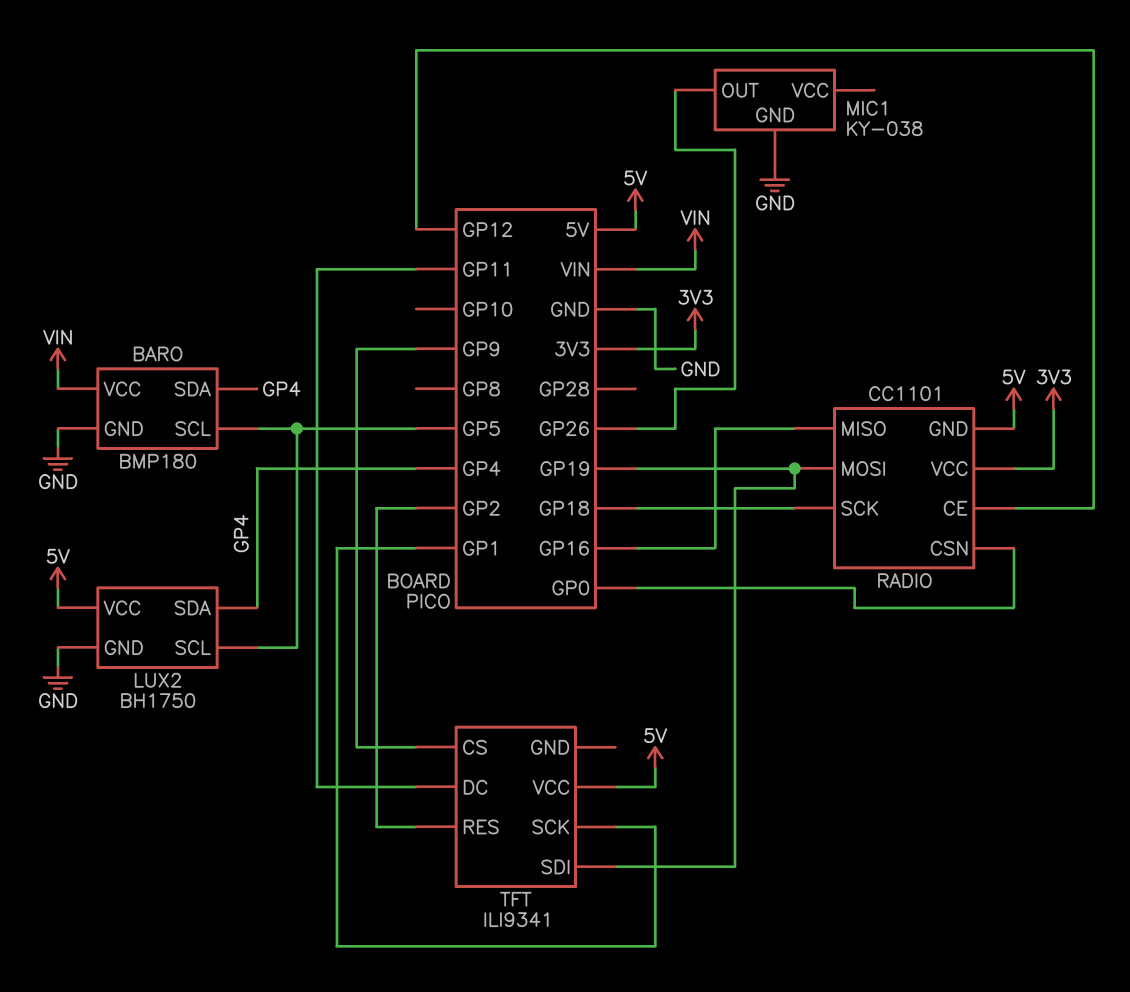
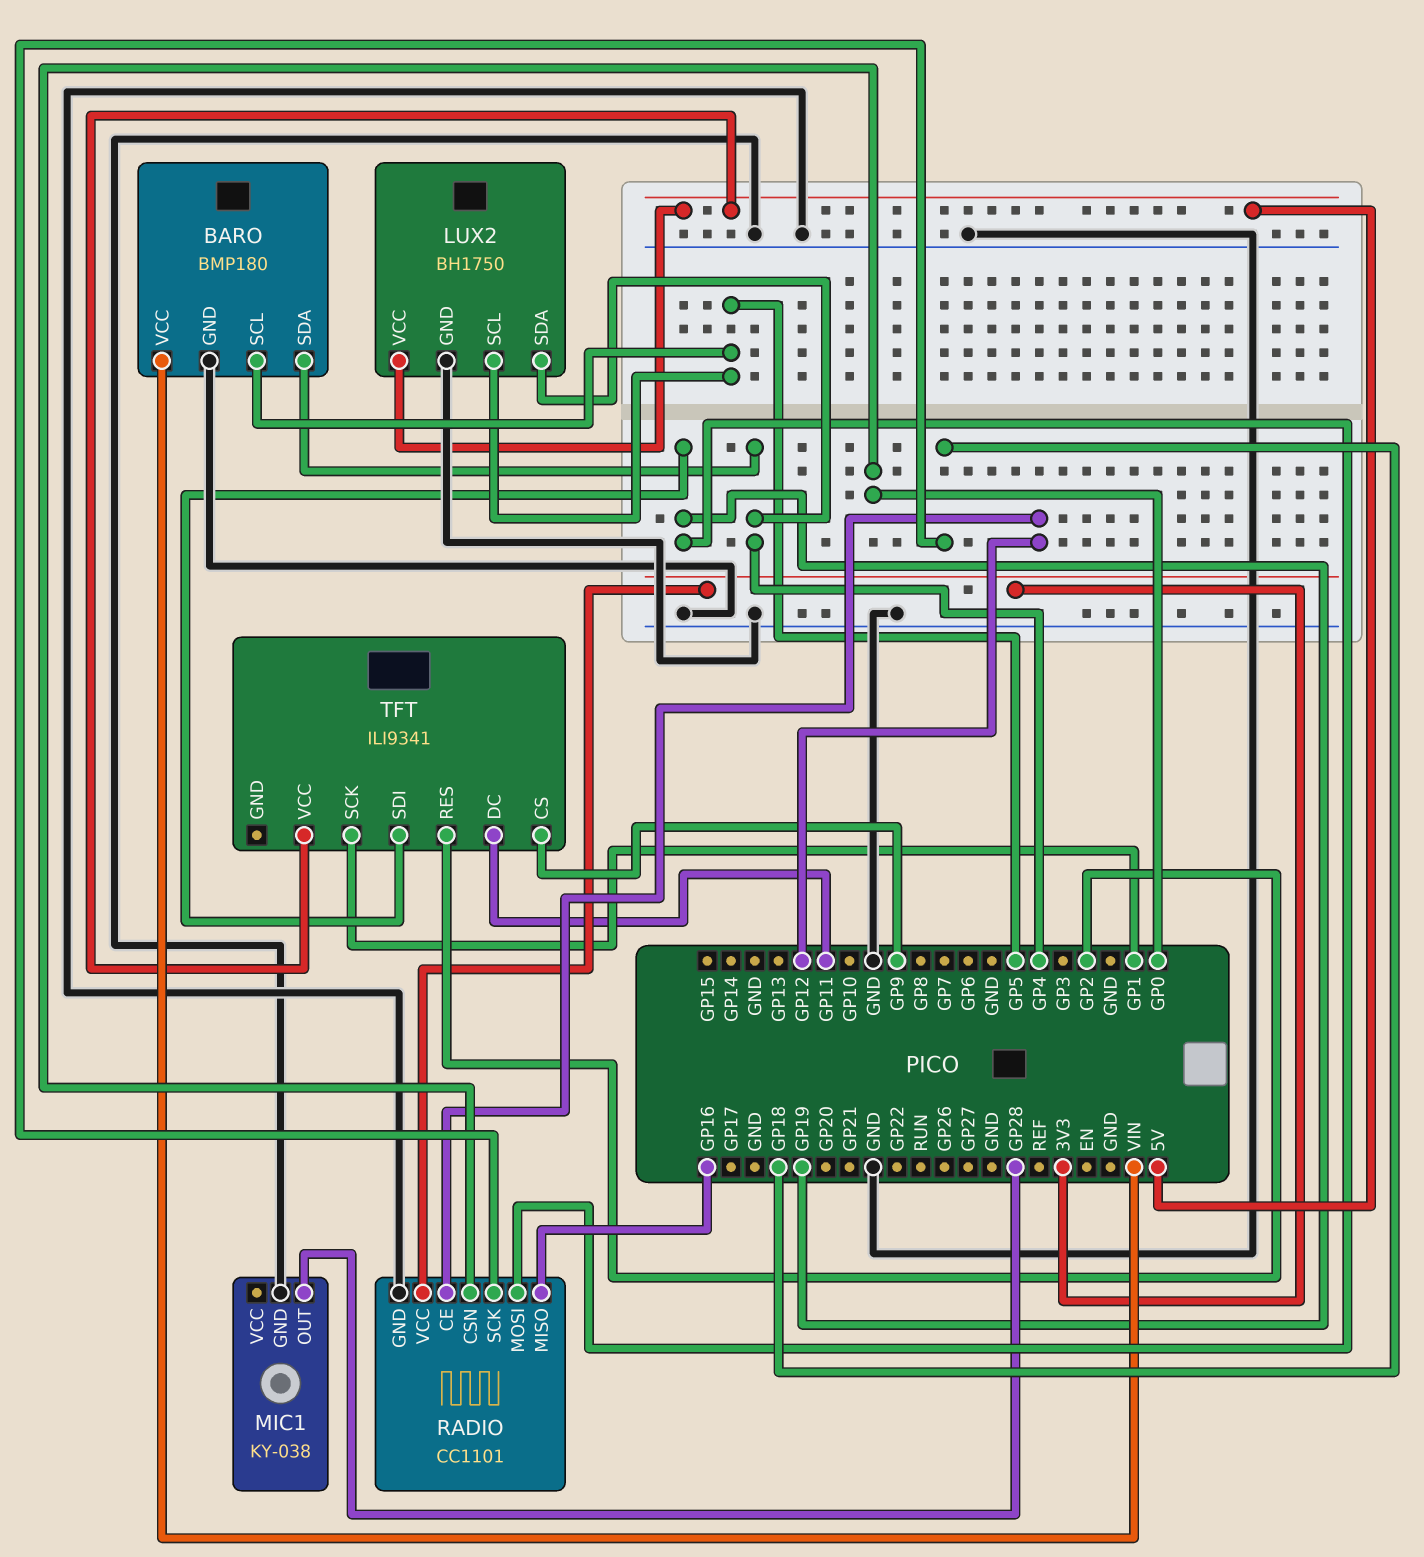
MIC1 pin OUT: GP26 -> GP28
RADIO pin GND: 5V -> GND

